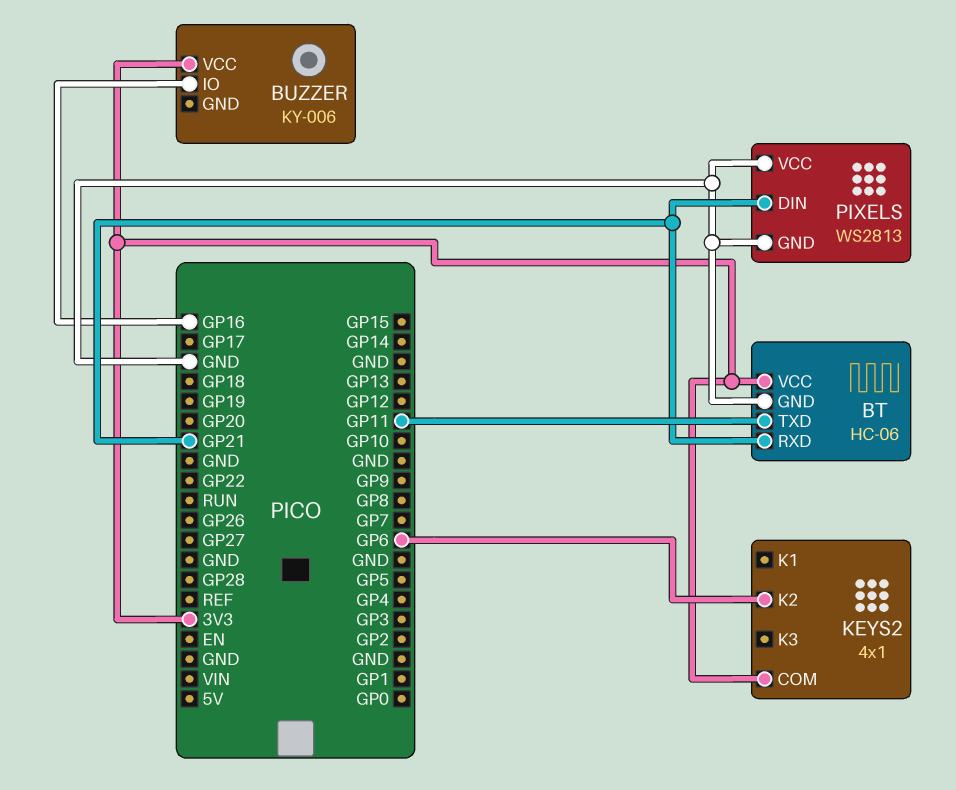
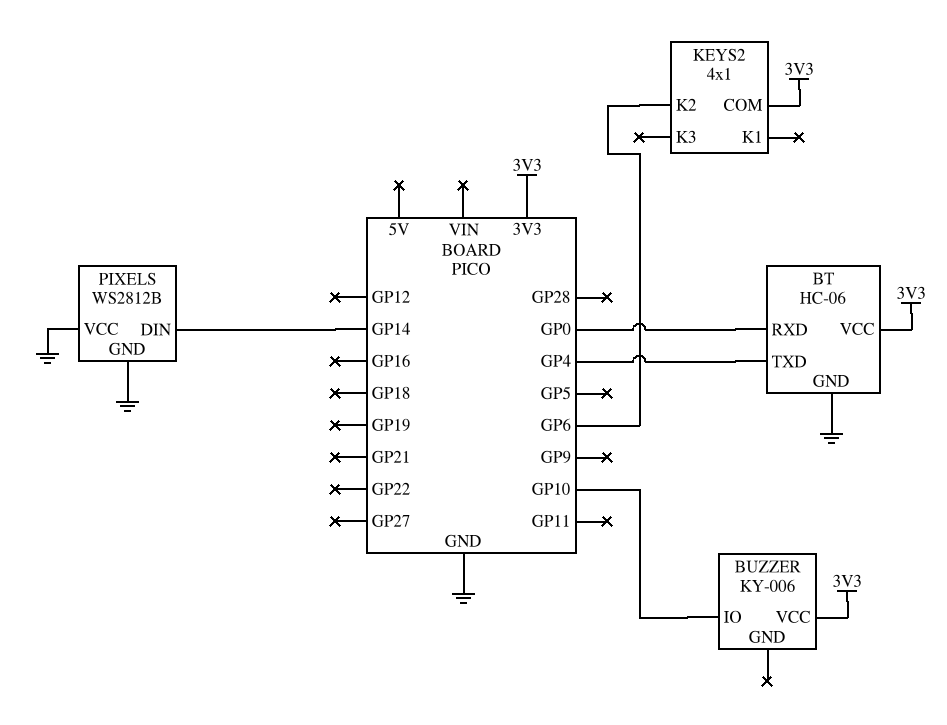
BT pin RXD: GP21 -> GP0
BT pin TXD: GP11 -> GP4
BUZZER pin IO: GP16 -> GP10
PIXELS: WS2813 -> WS2812B
PIXELS pin DIN: GP21 -> GP14

